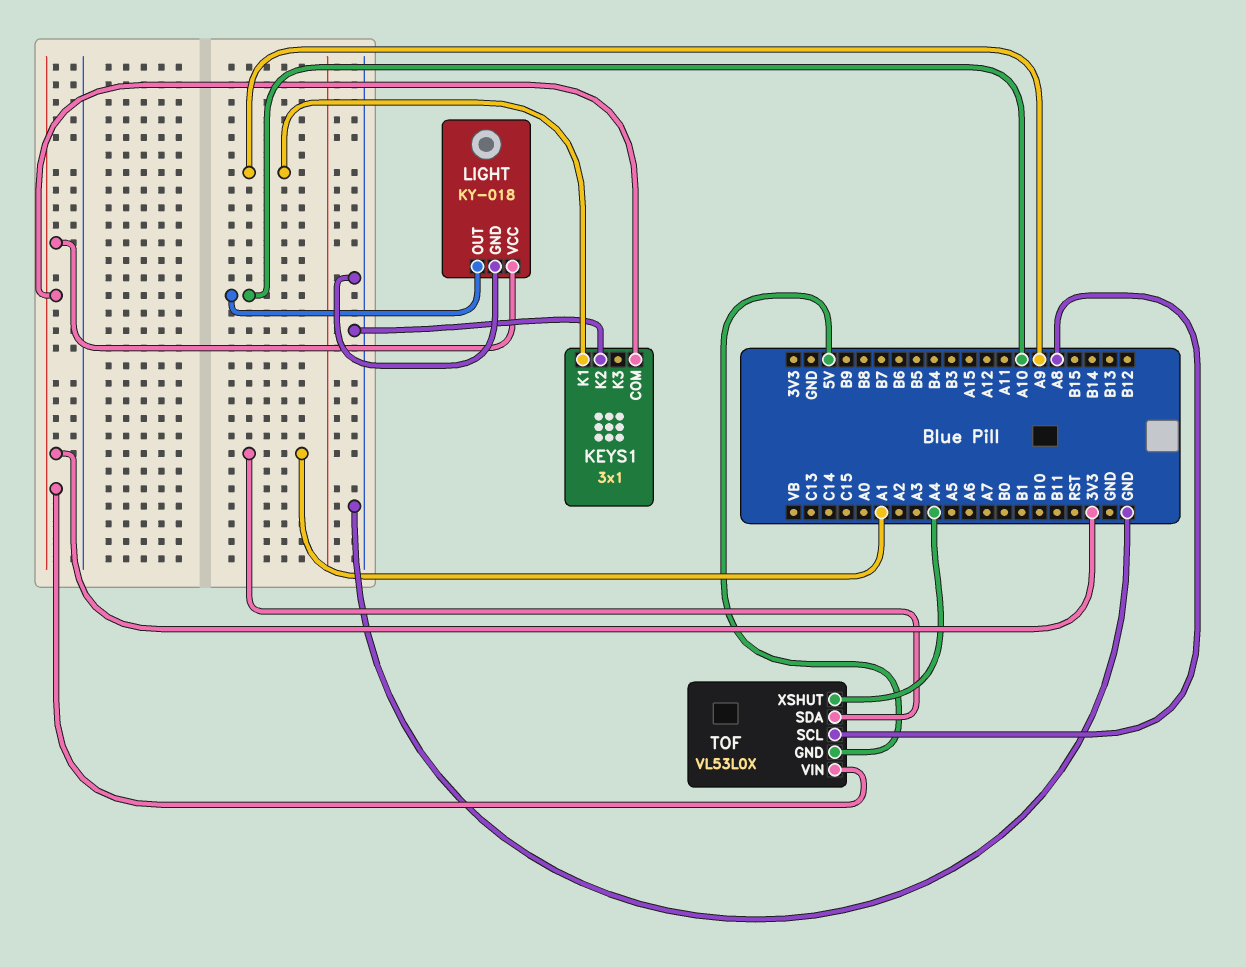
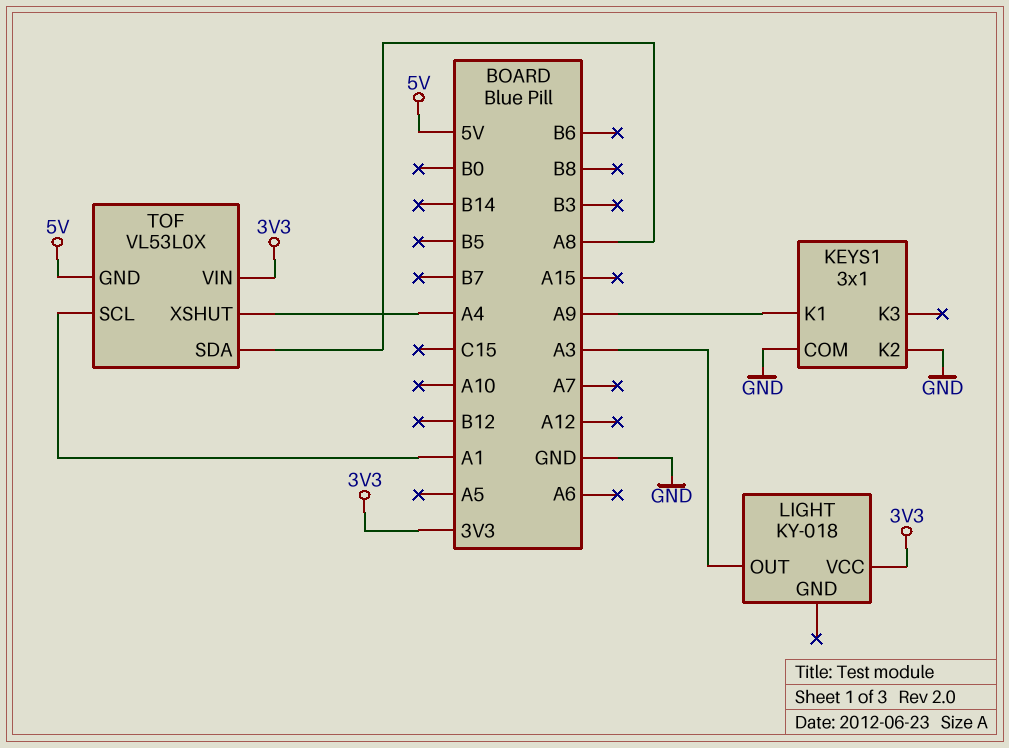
KEYS1 pin COM: 3V3 -> GND
LIGHT pin GND: GND -> none
LIGHT pin OUT: A10 -> A3
TOF pin SCL: A8 -> A1
TOF pin SDA: A1 -> A8

